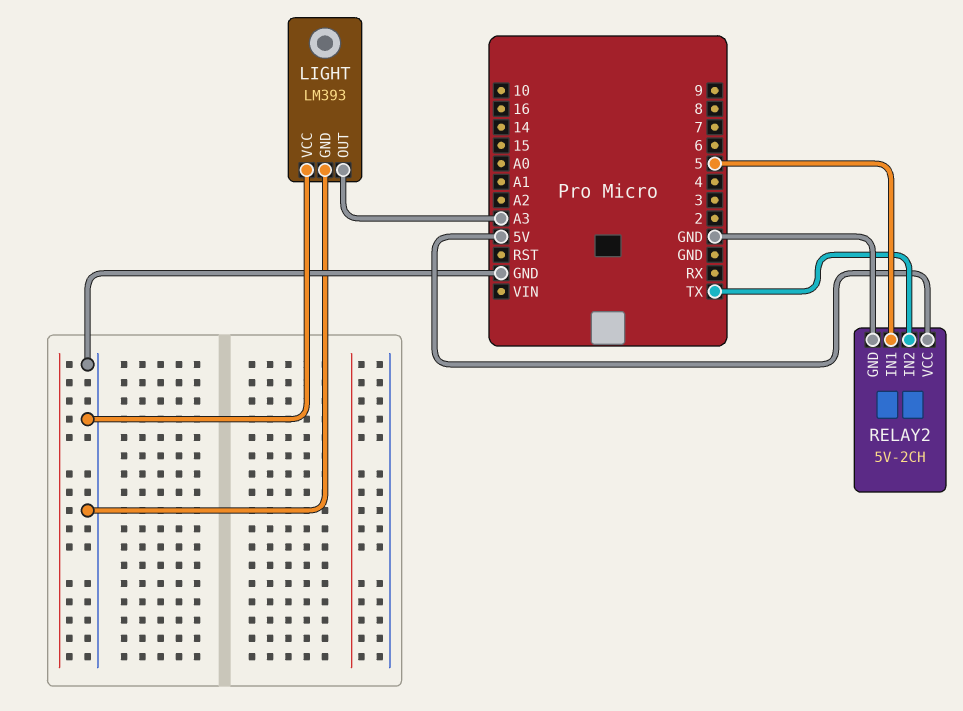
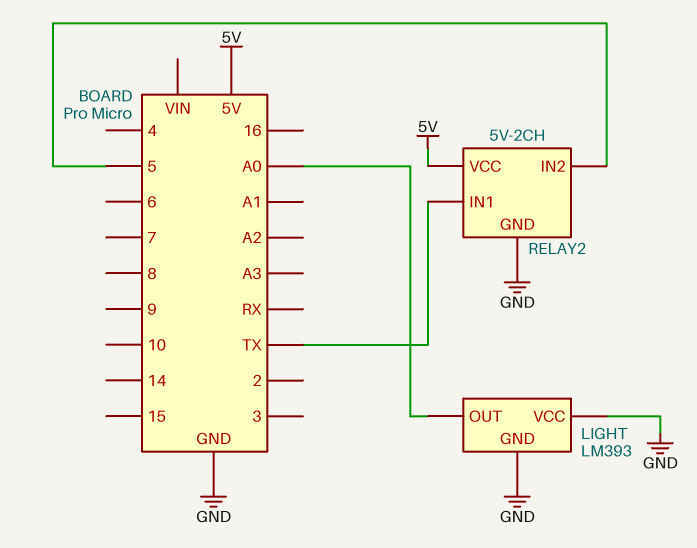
LIGHT pin OUT: A3 -> A0
RELAY2 pin IN1: 5 -> TX
RELAY2 pin IN2: TX -> 5

